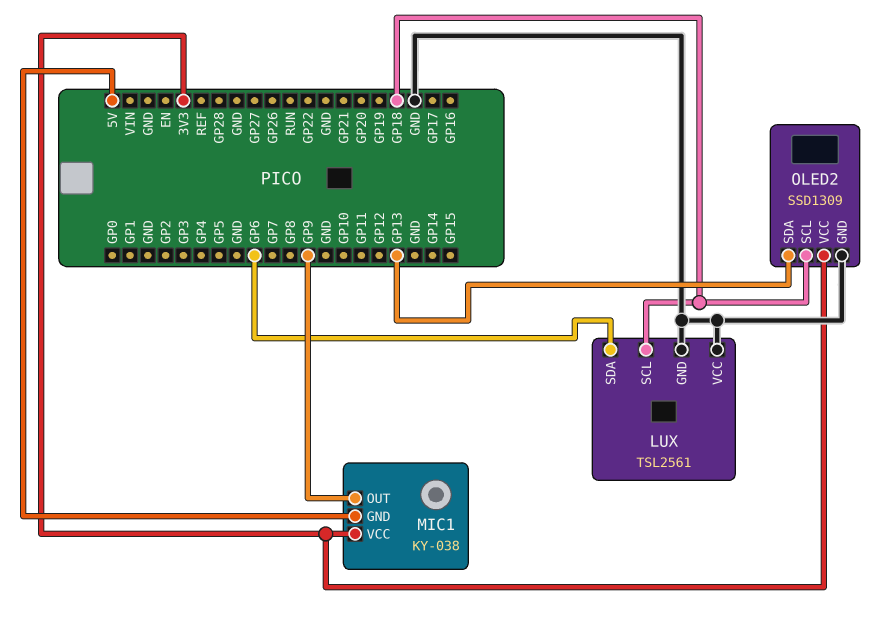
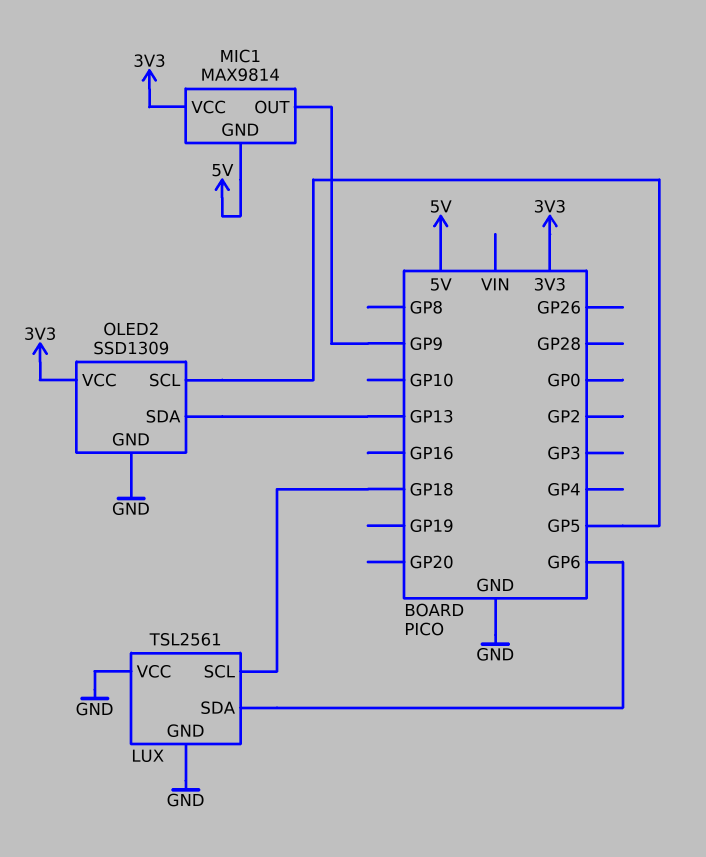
MIC1: KY-038 -> MAX9814
OLED2 pin SCL: GP18 -> GP5

